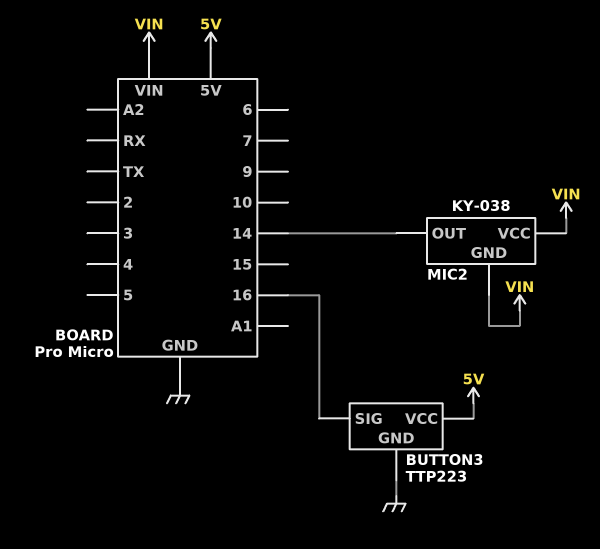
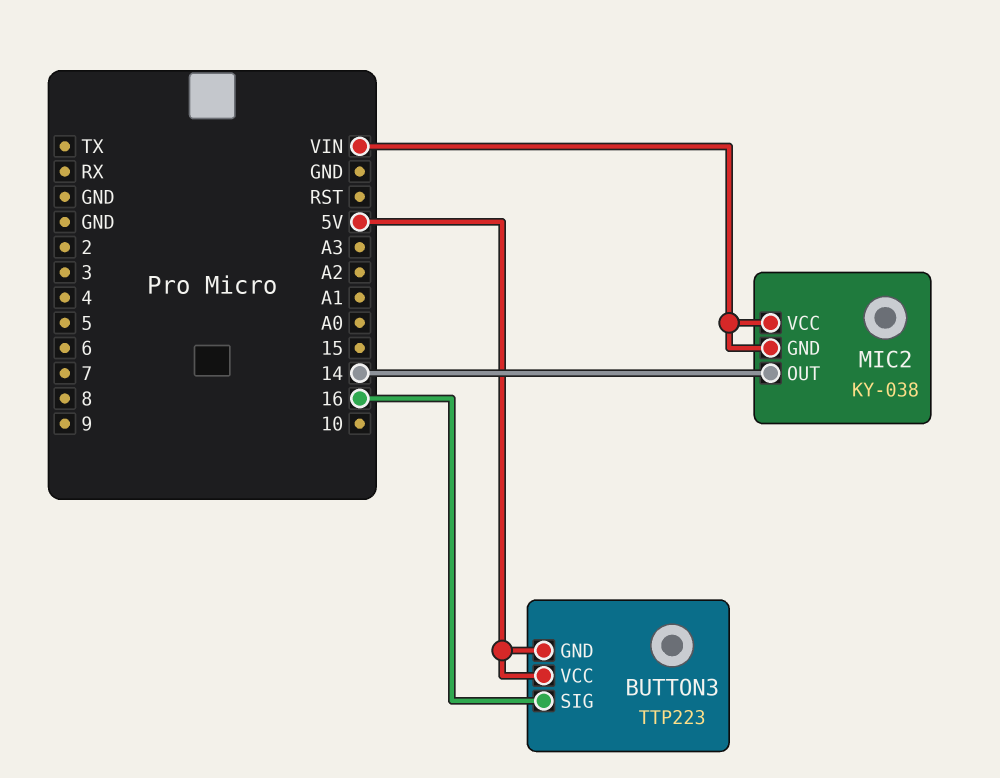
BUTTON3 pin GND: GND -> 5V

